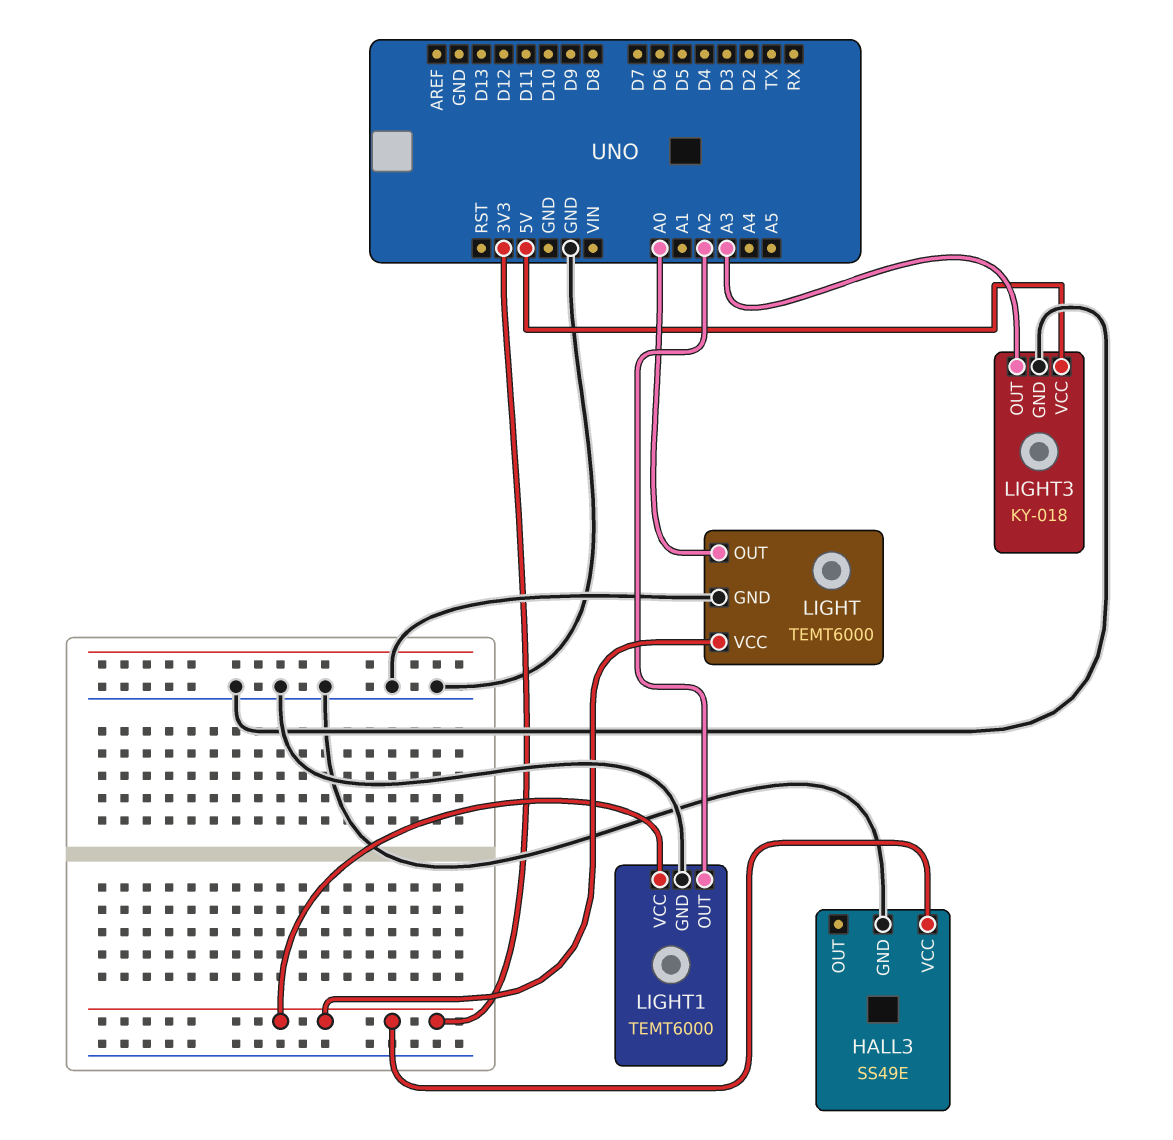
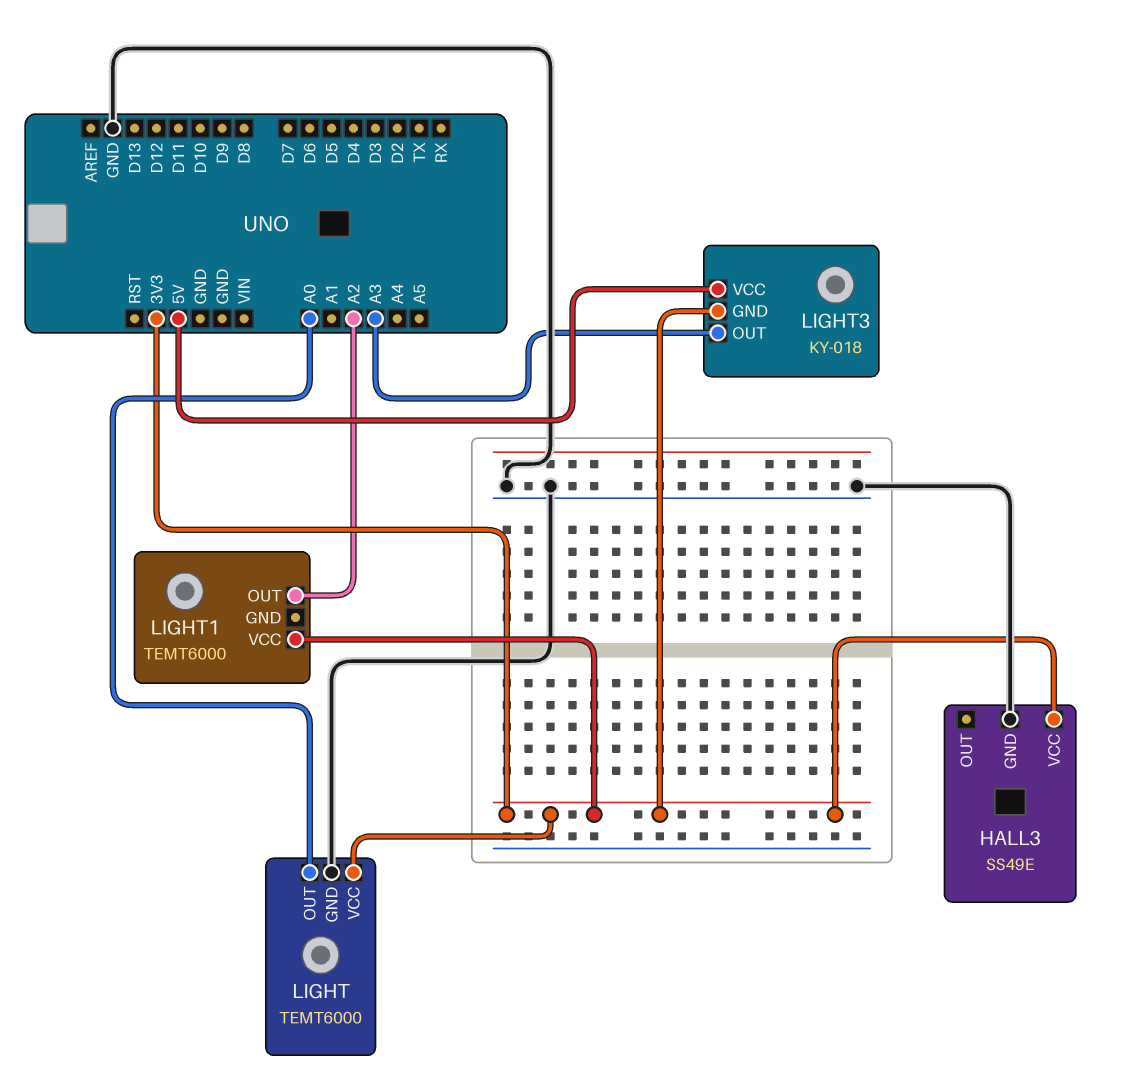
LIGHT1 pin GND: GND -> none
LIGHT3 pin GND: GND -> 3V3

